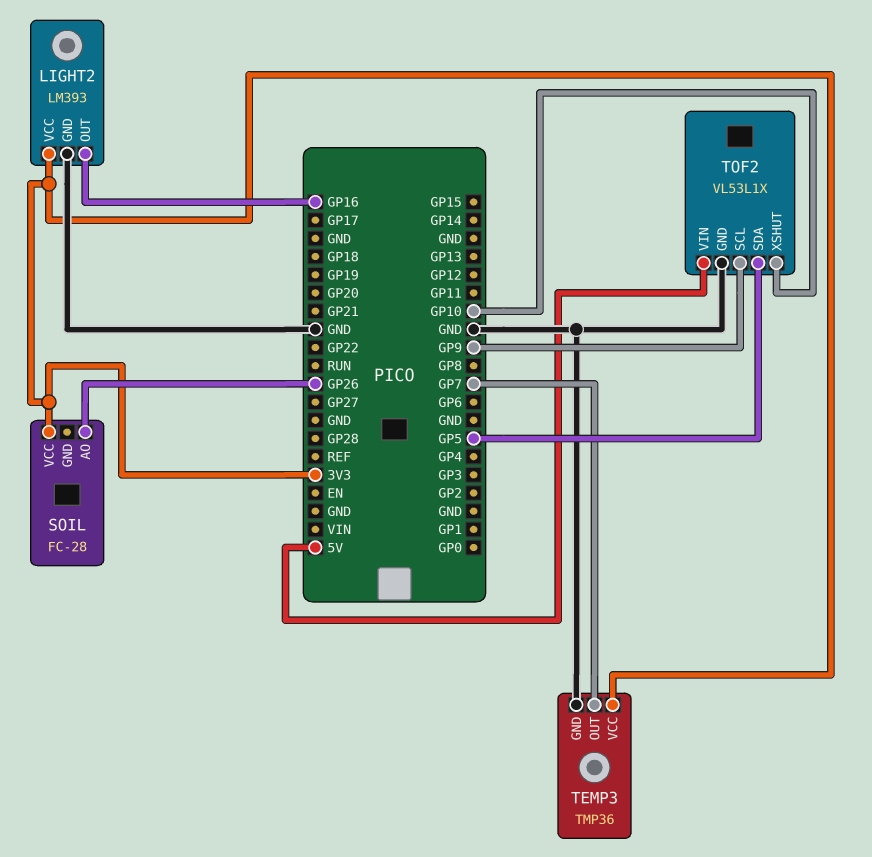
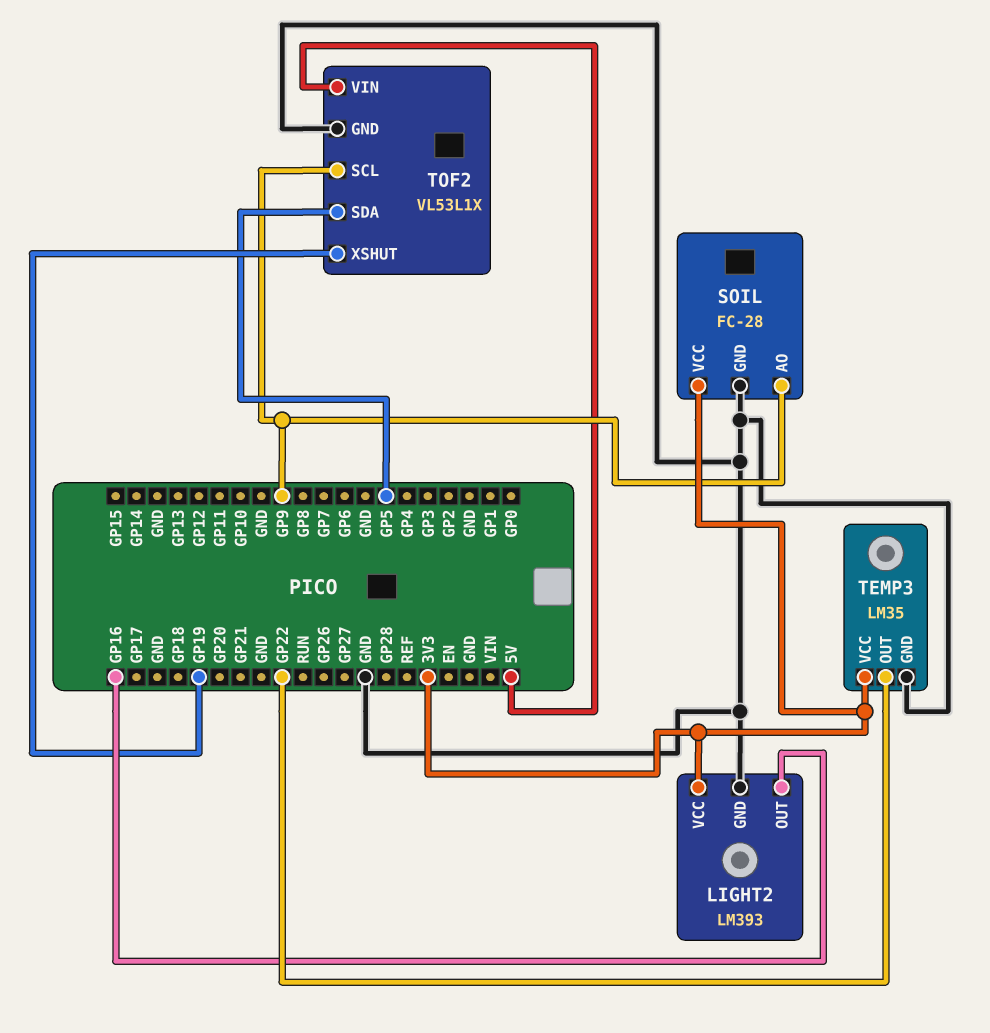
SOIL pin AO: GP26 -> GP9
SOIL pin GND: none -> GND
TEMP3: TMP36 -> LM35
TEMP3 pin OUT: GP7 -> GP22
TOF2 pin XSHUT: GP10 -> GP19

